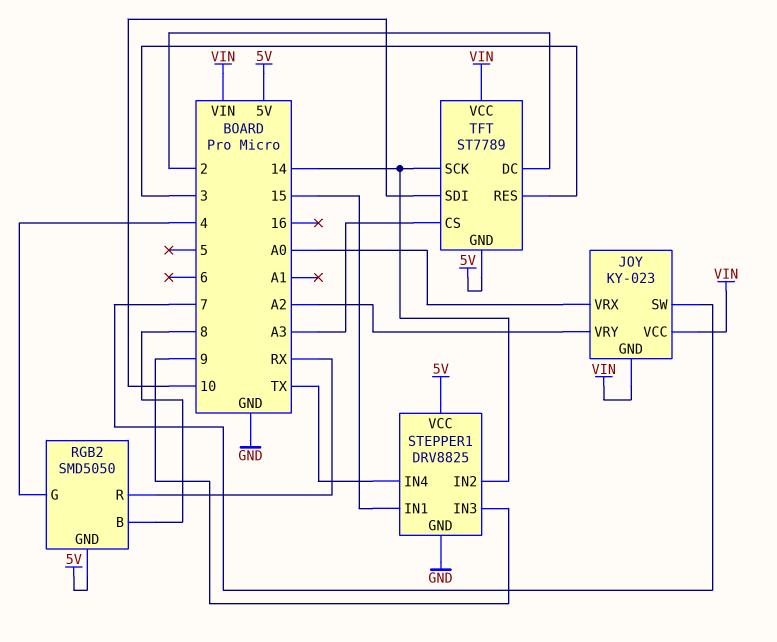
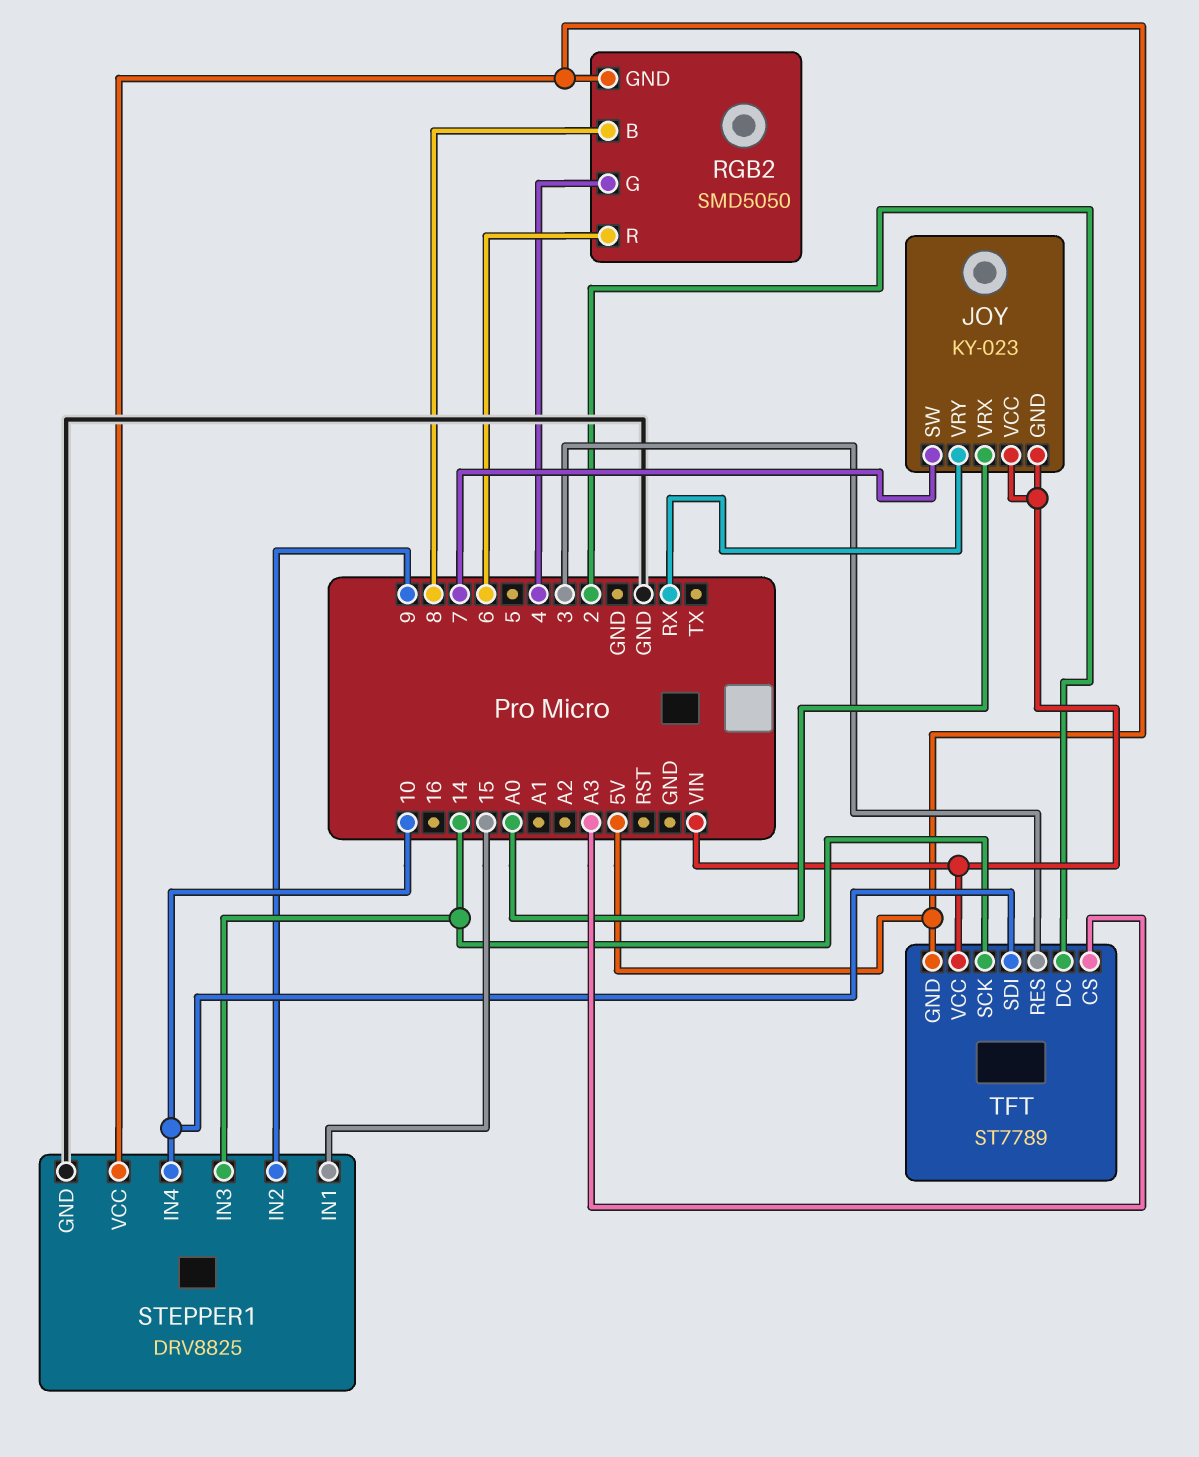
JOY pin VRY: A2 -> RX
RGB2 pin R: RX -> 6
STEPPER1 pin IN2: 14 -> 9
STEPPER1 pin IN3: 9 -> 14
STEPPER1 pin IN4: TX -> 10

